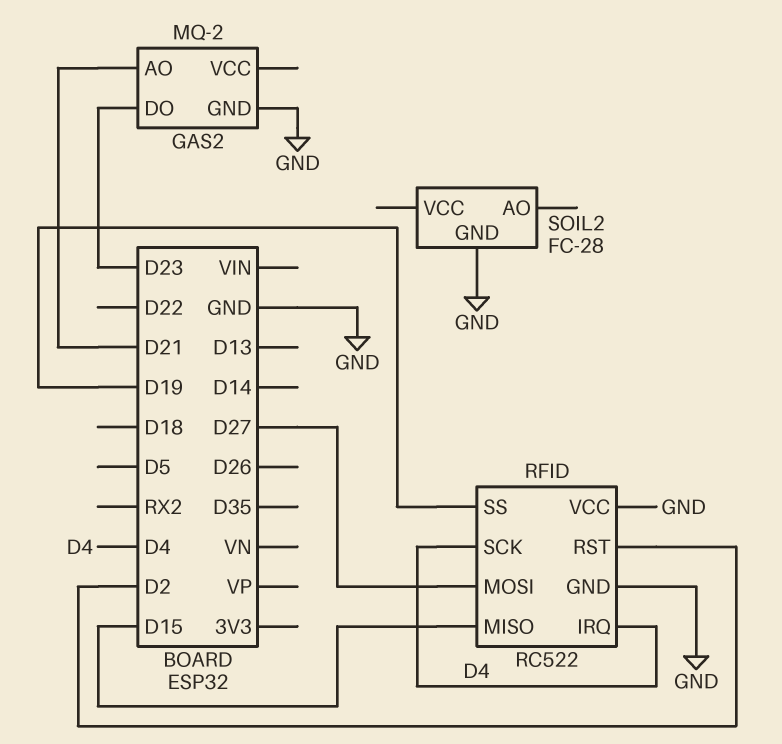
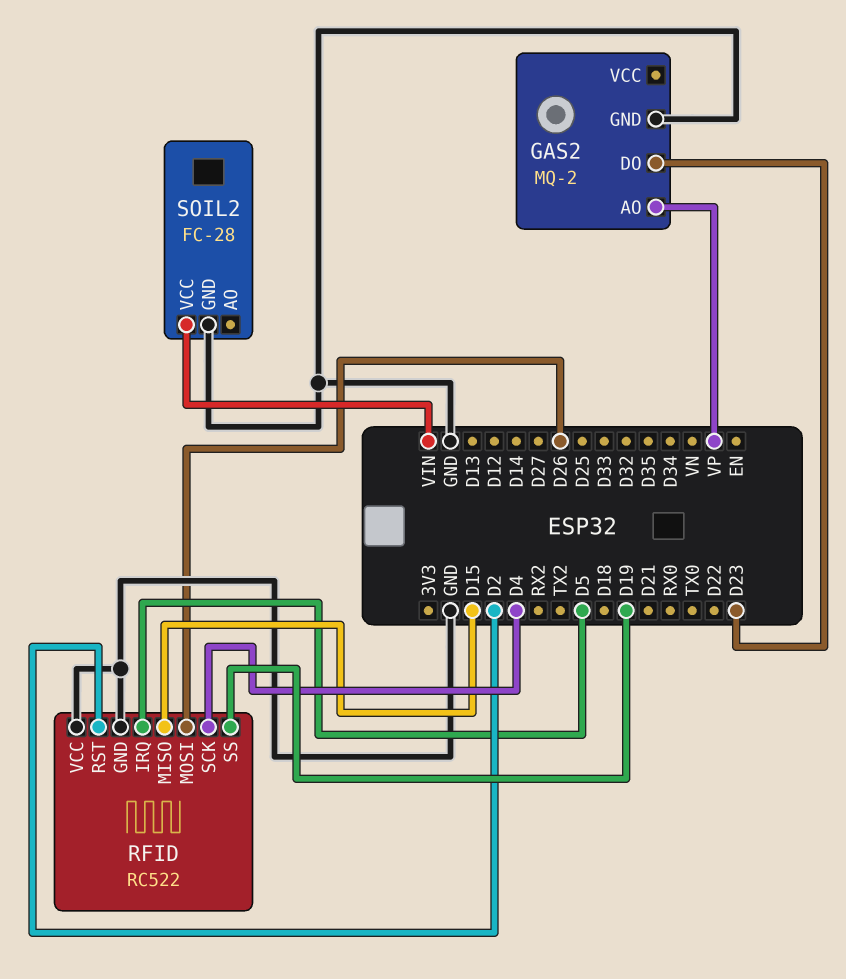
GAS2 pin AO: D21 -> VP
RFID pin IRQ: D4 -> D5
RFID pin MOSI: D27 -> D26
SOIL2 pin VCC: none -> VIN

